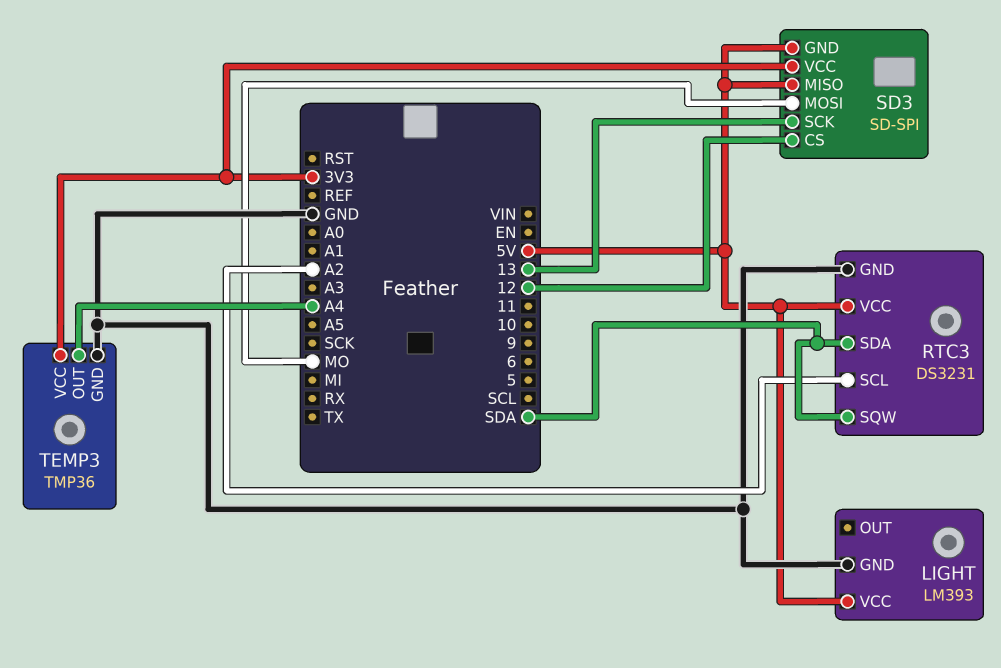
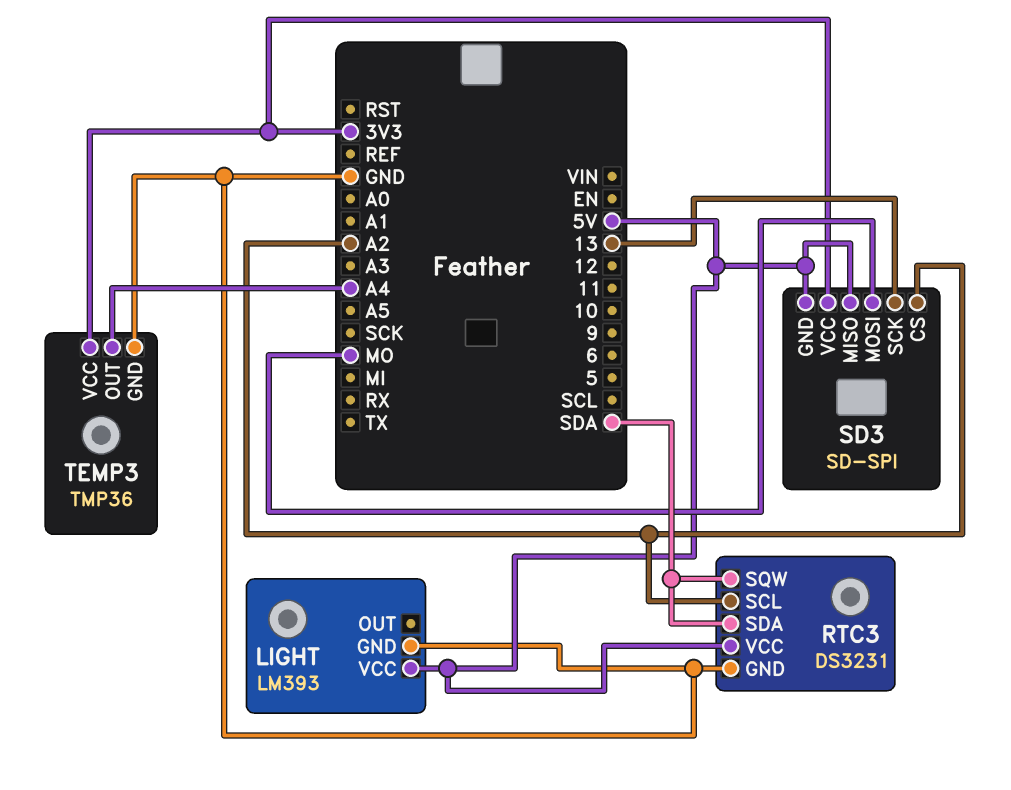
SD3 pin CS: 12 -> A2

